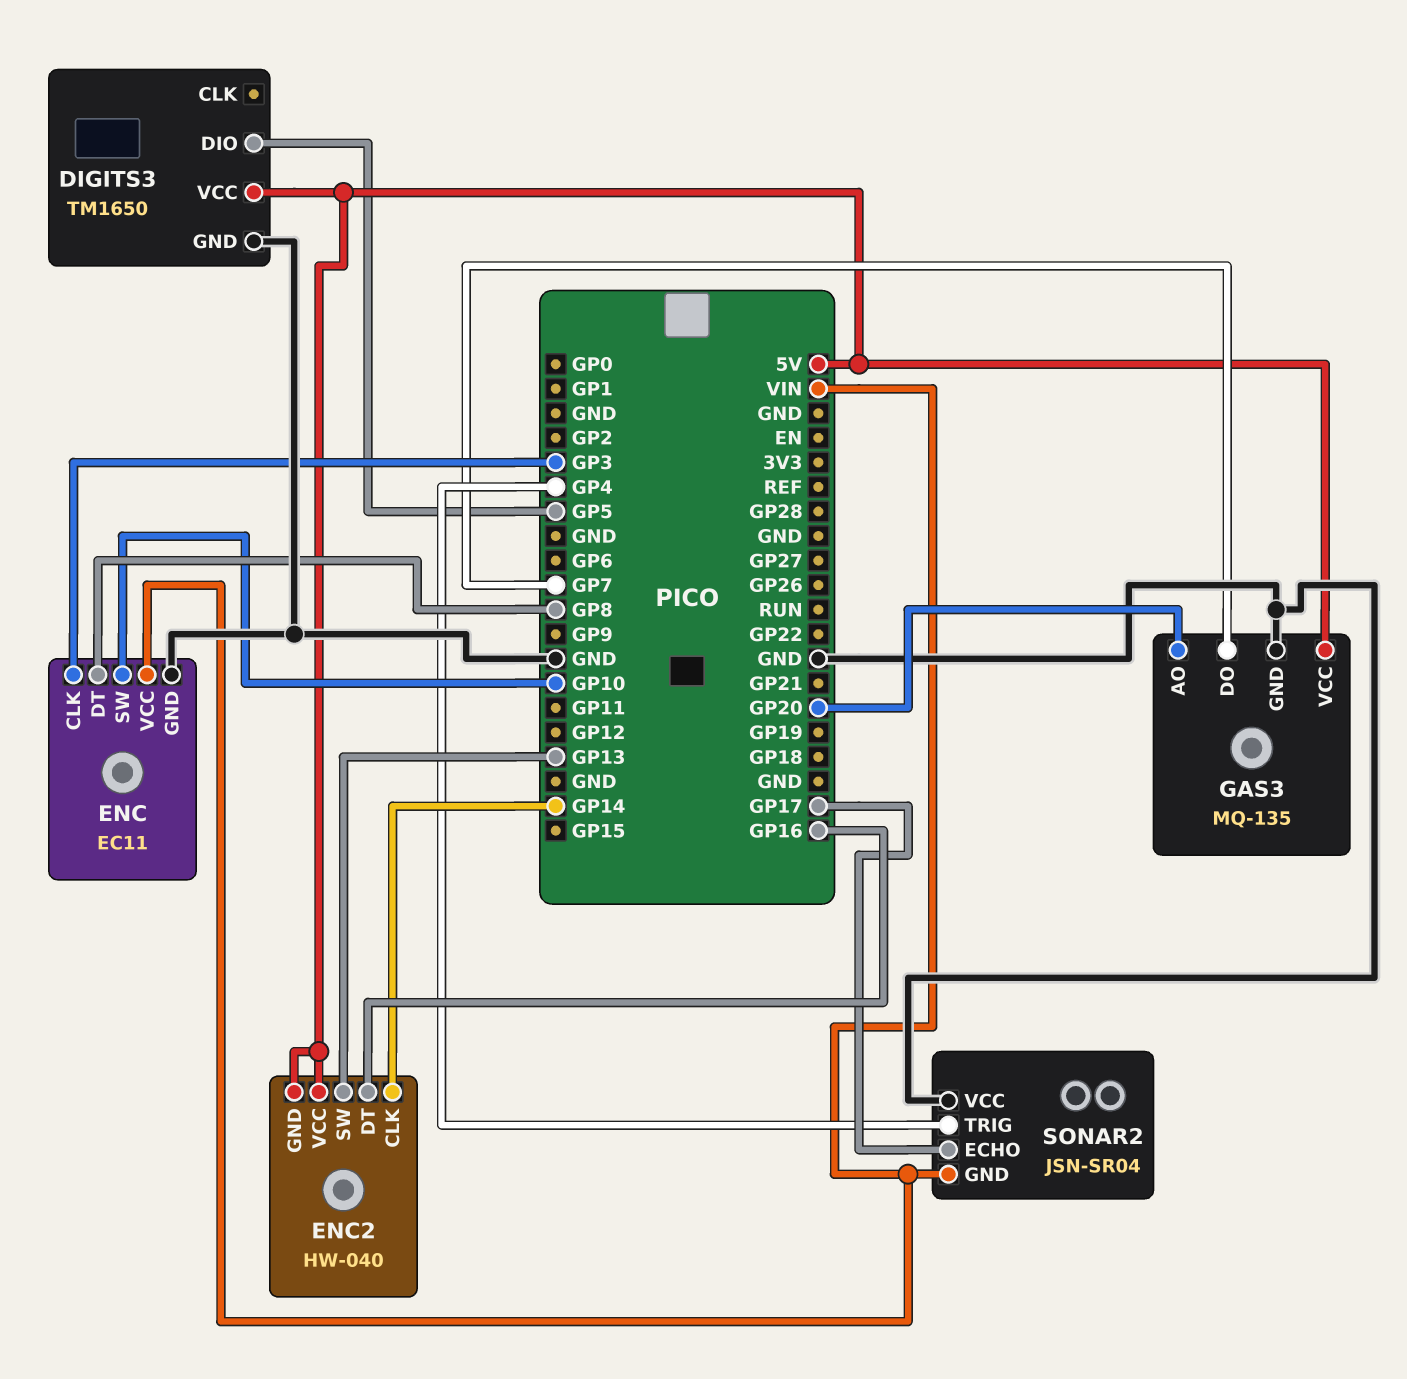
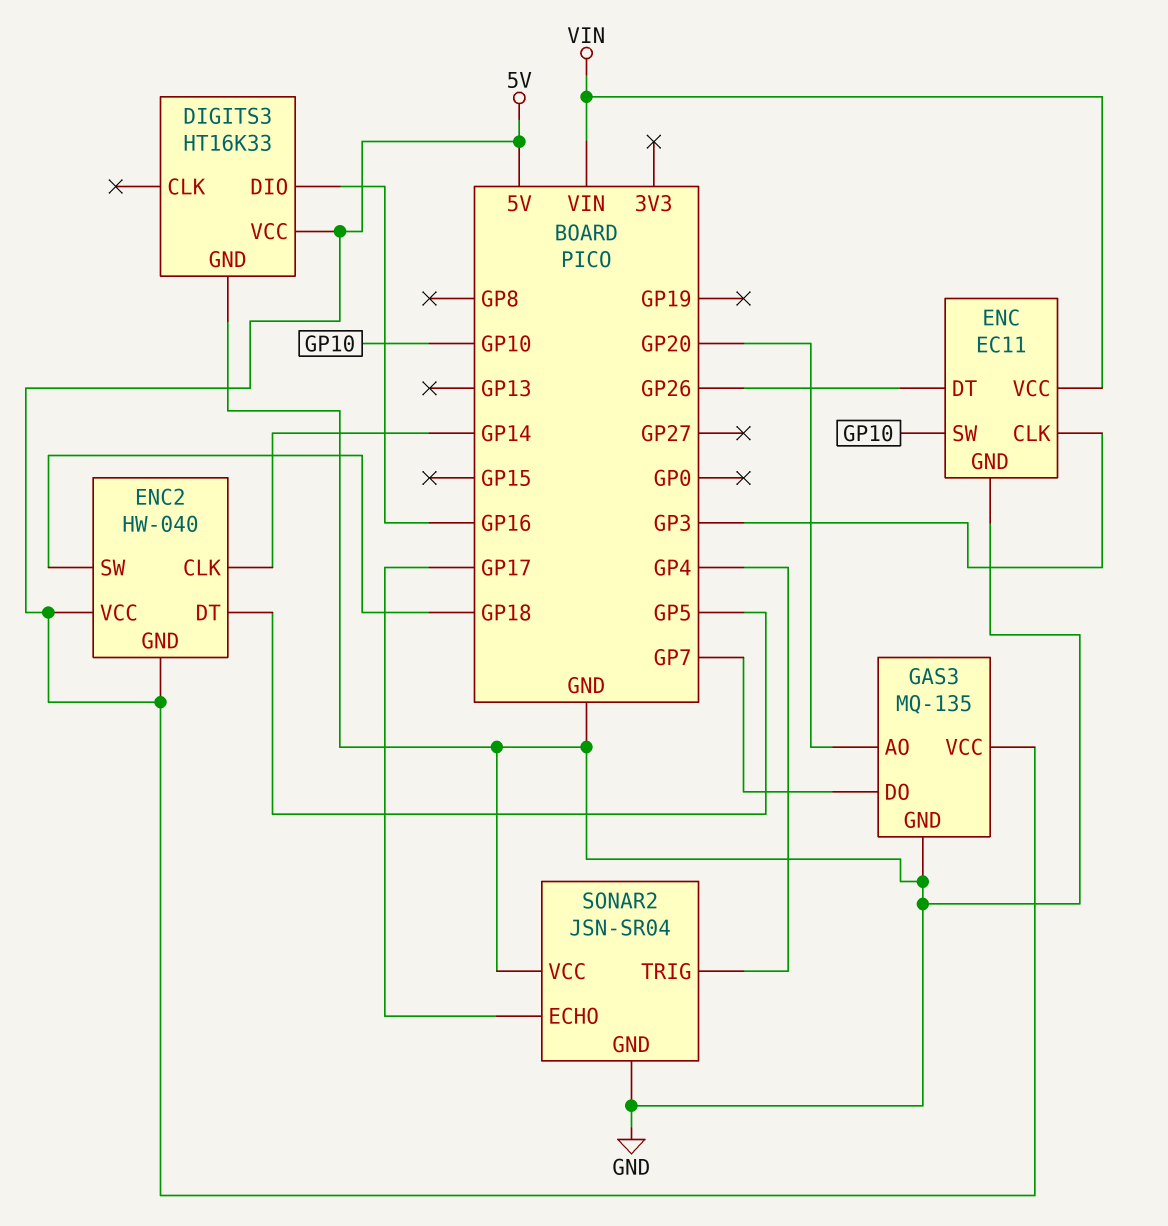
DIGITS3: TM1650 -> HT16K33
DIGITS3 pin DIO: GP5 -> GP16
ENC pin DT: GP8 -> GP26
ENC2 pin DT: GP16 -> GP5
ENC2 pin SW: GP13 -> GP18
SONAR2 pin GND: VIN -> GND

